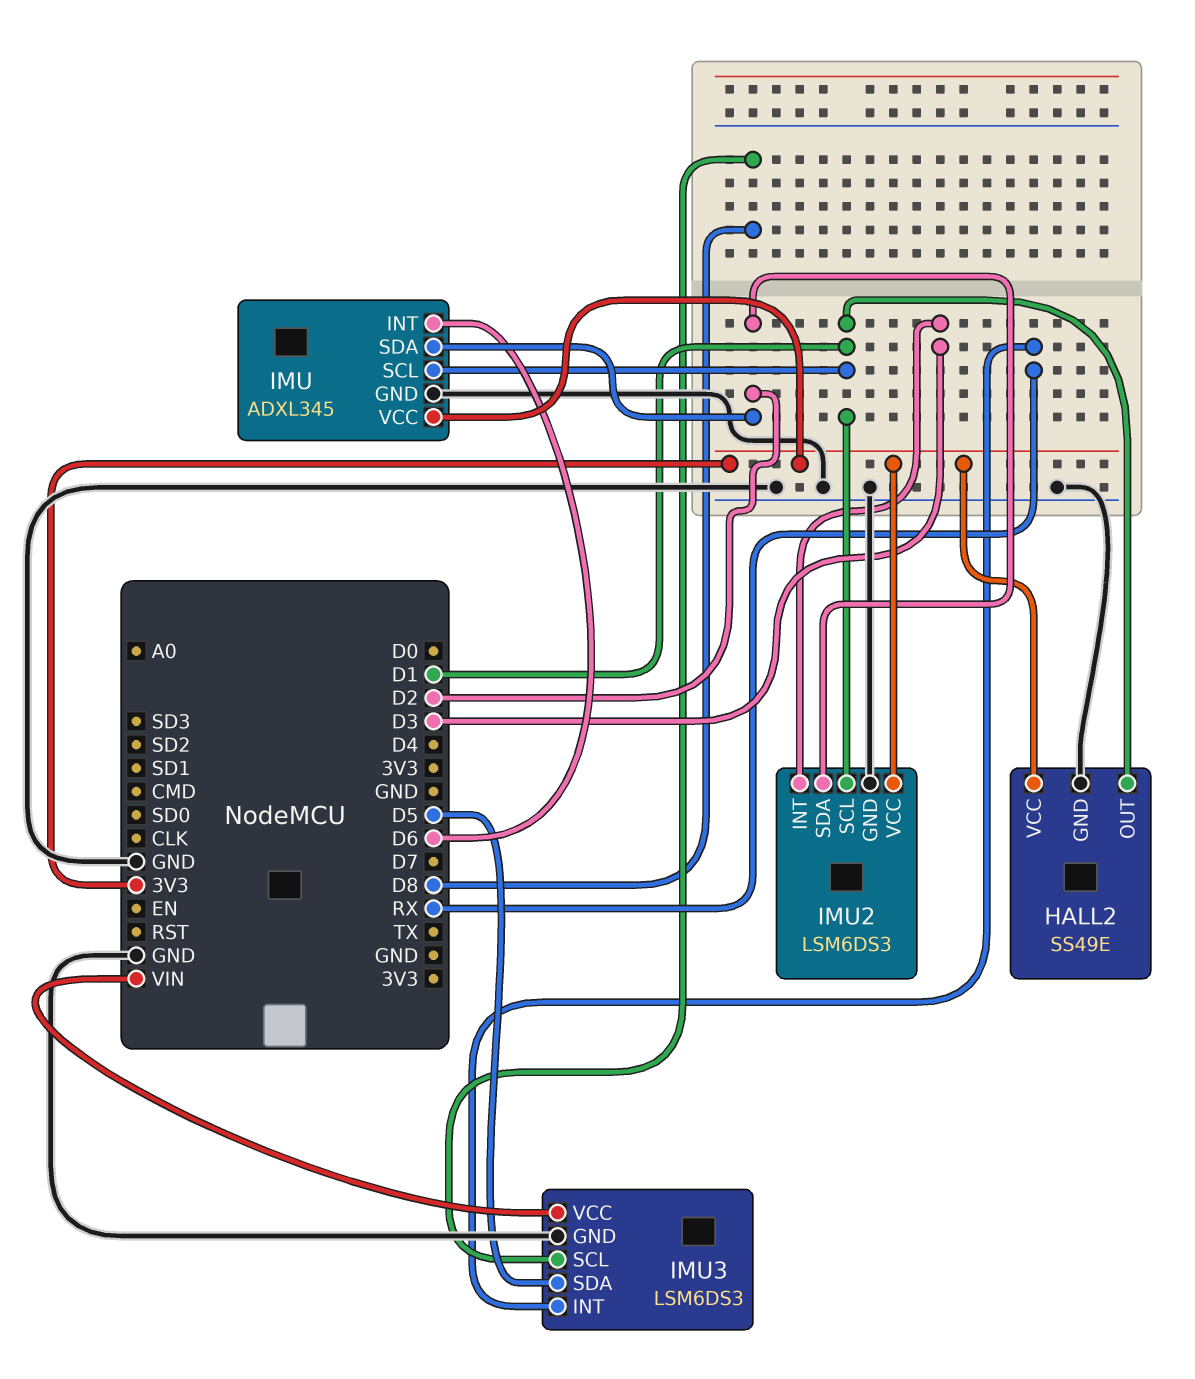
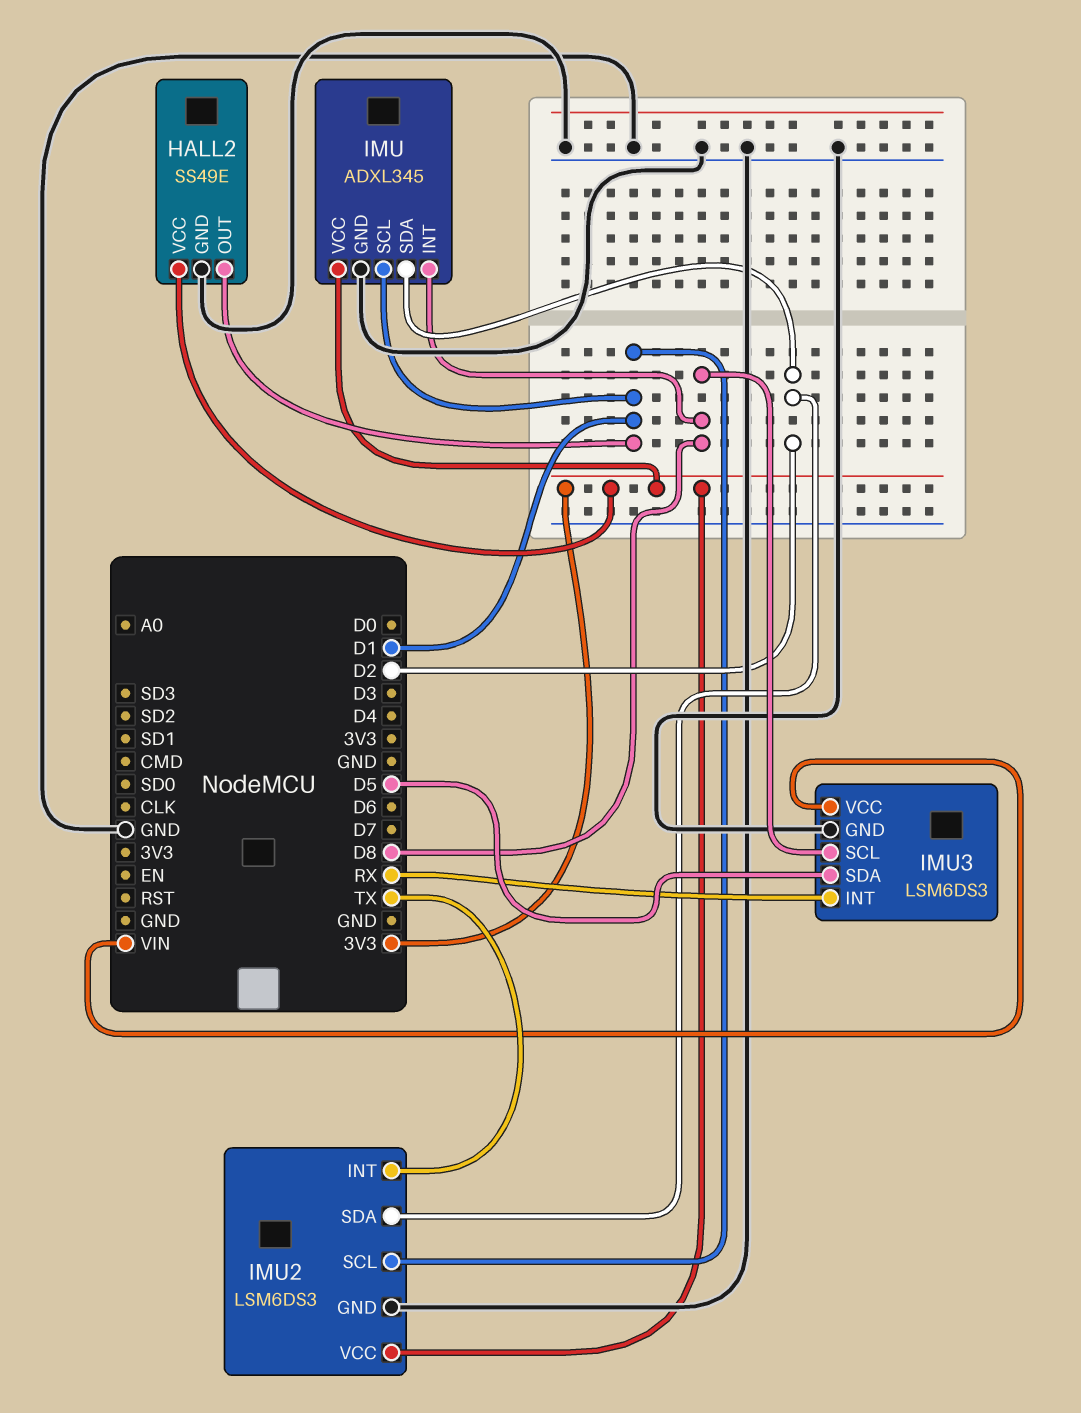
IMU pin INT: D6 -> D8
IMU2 pin INT: D3 -> TX

